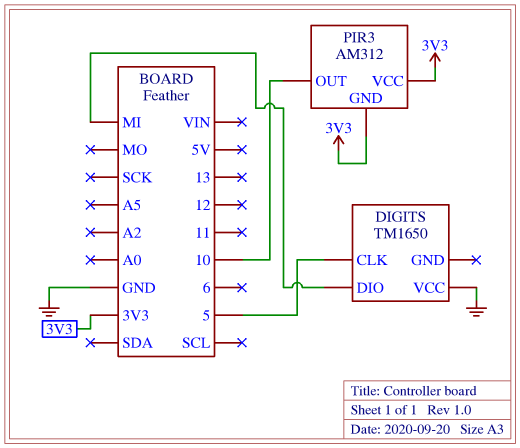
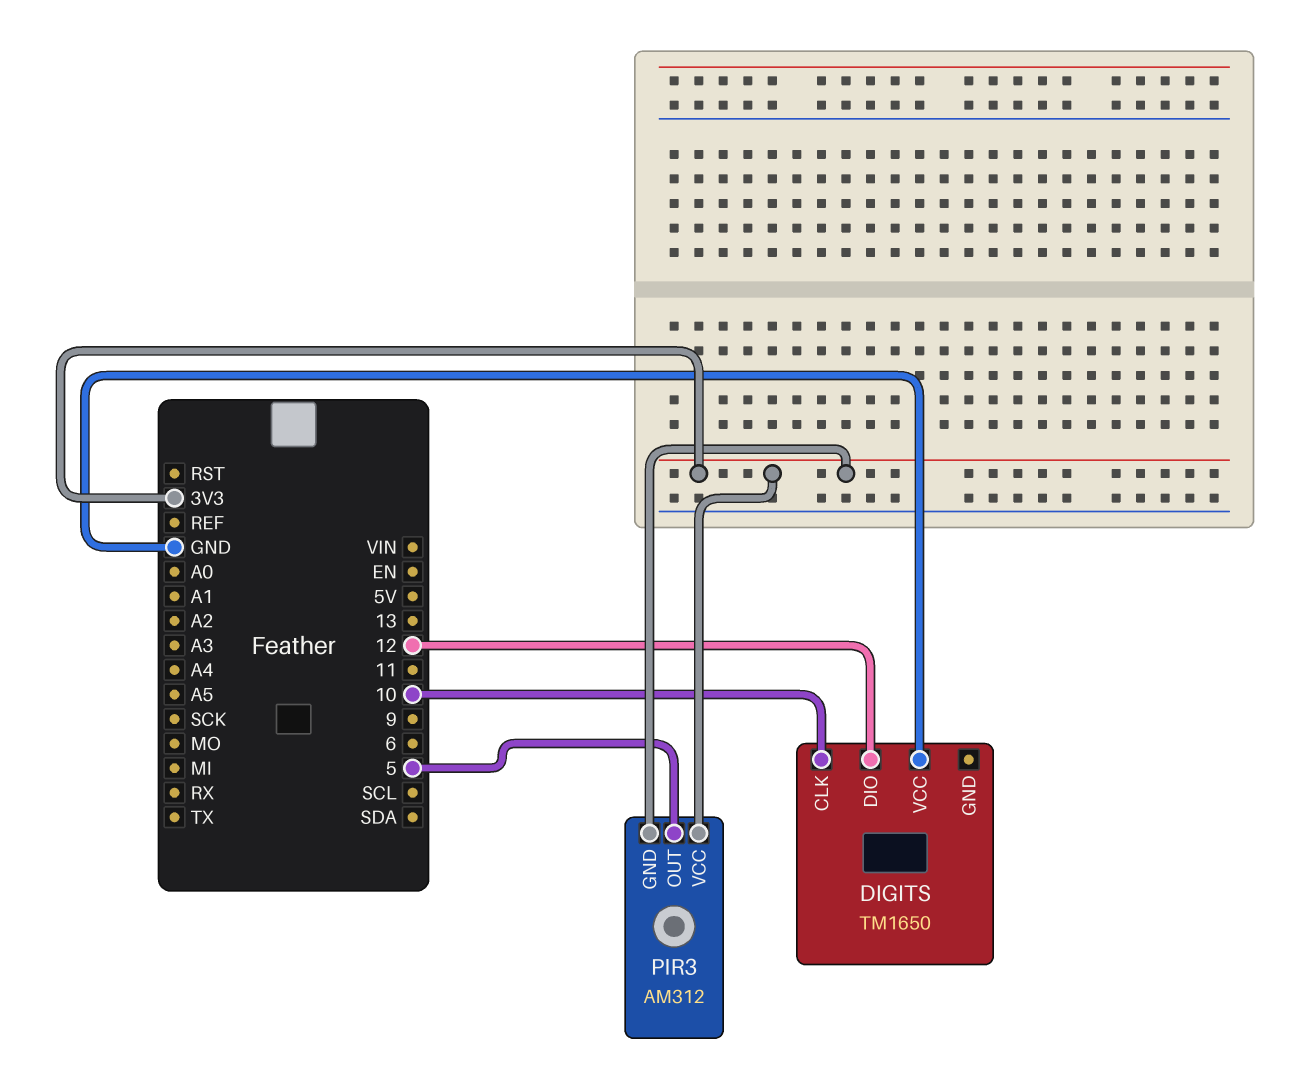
DIGITS pin CLK: 5 -> 10
DIGITS pin DIO: MI -> 12
PIR3 pin OUT: 10 -> 5

